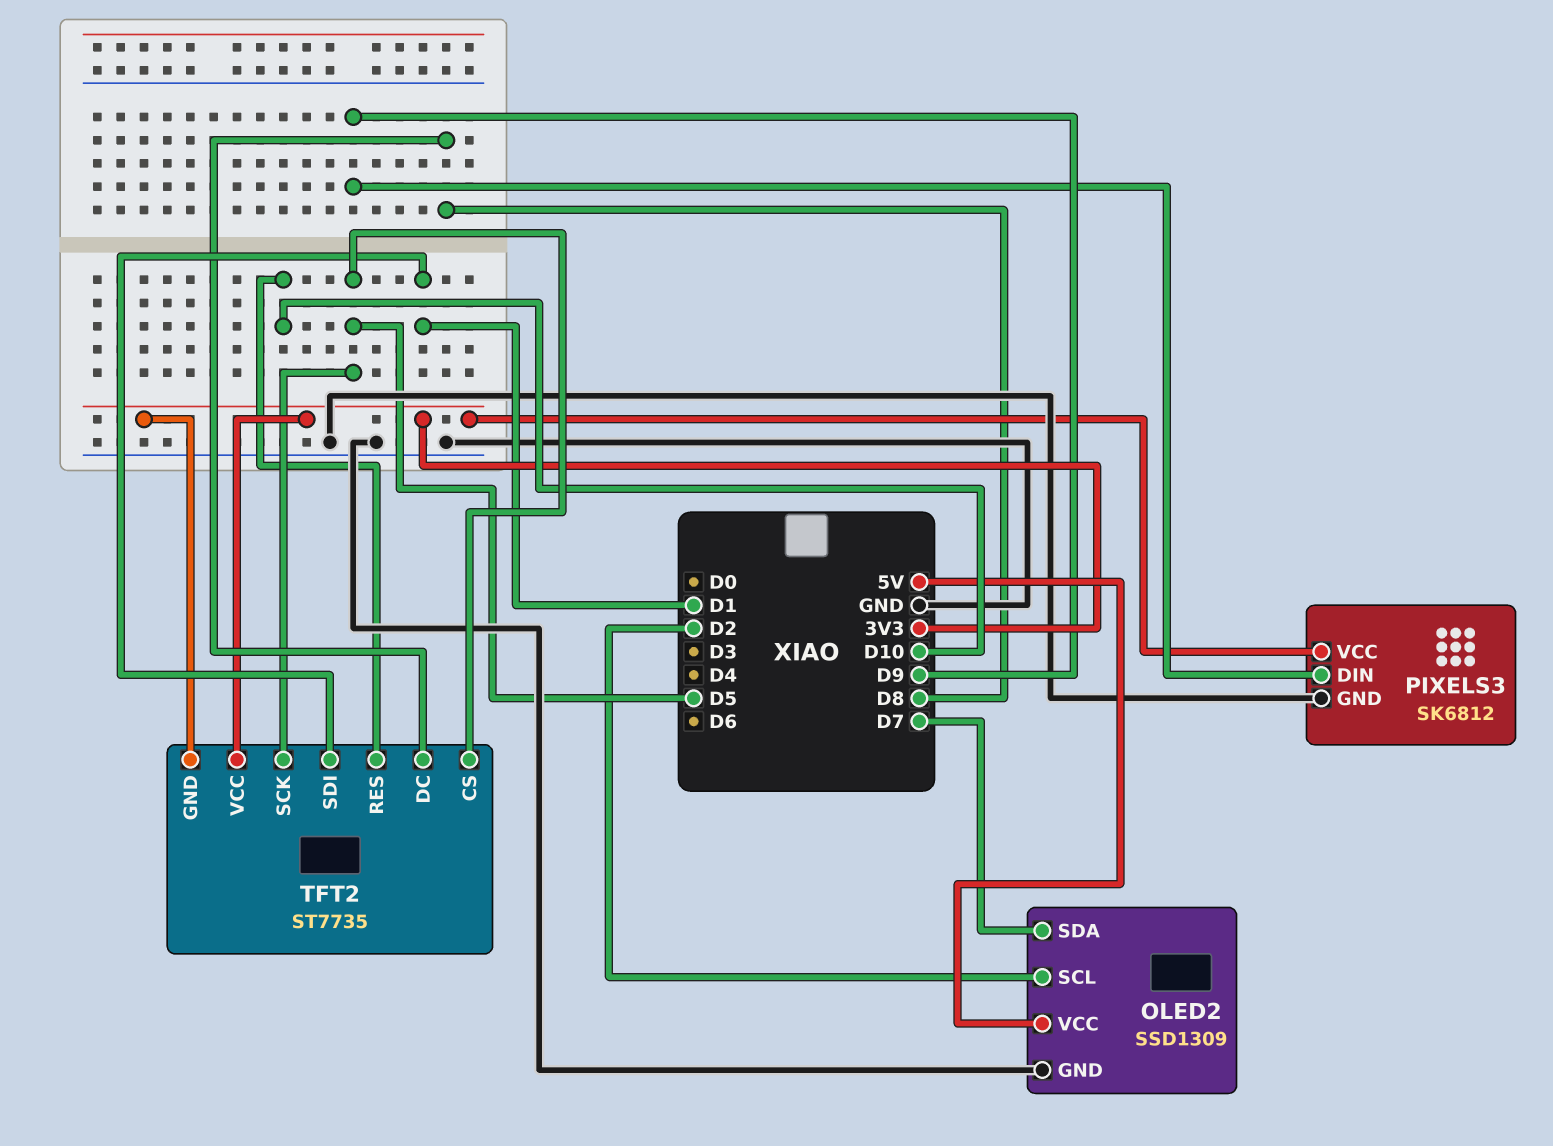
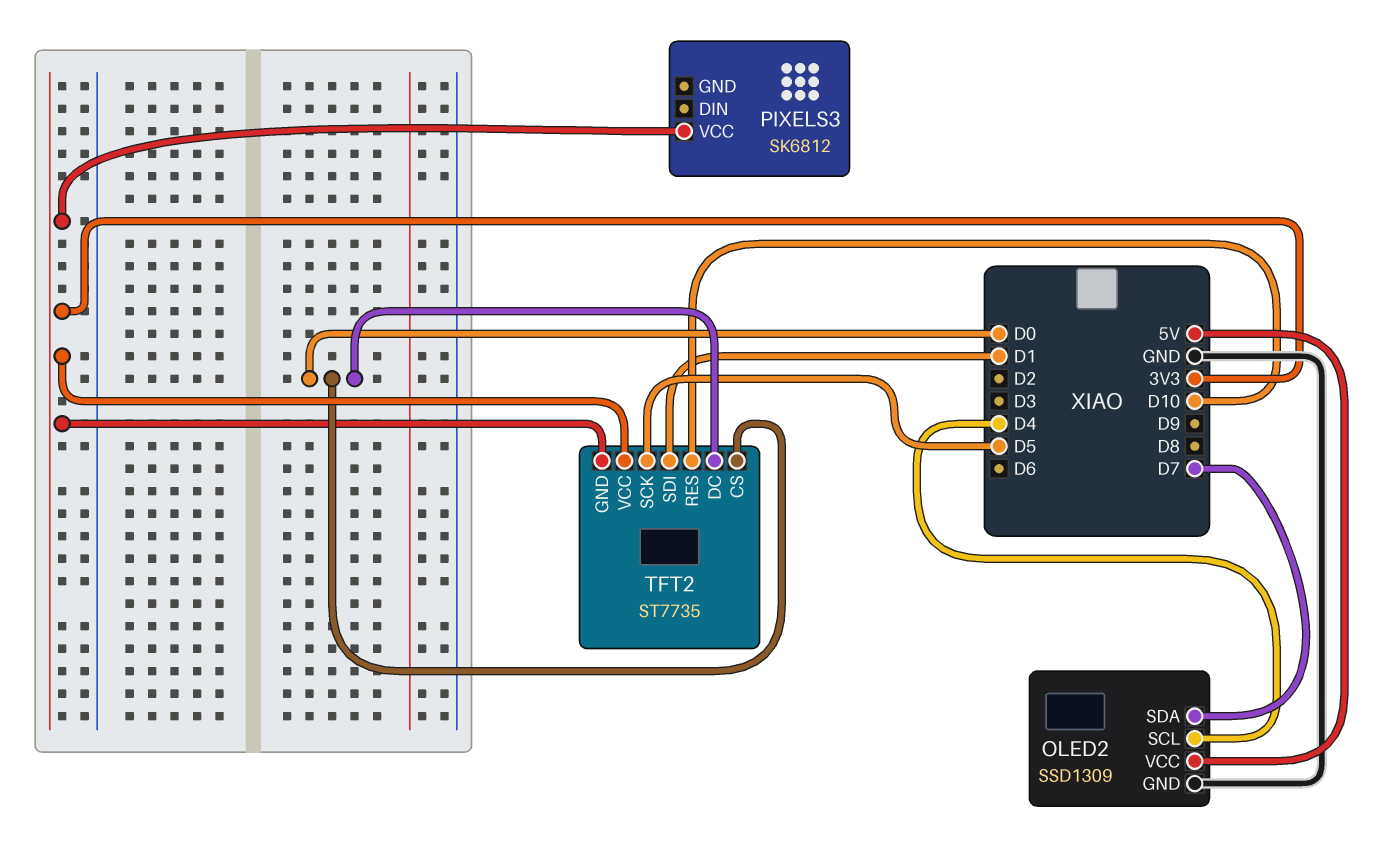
OLED2 pin SCL: D2 -> D4
PIXELS3 pin DIN: D9 -> none
PIXELS3 pin GND: GND -> none
TFT2 pin CS: D5 -> D0
TFT2 pin DC: D8 -> D0

